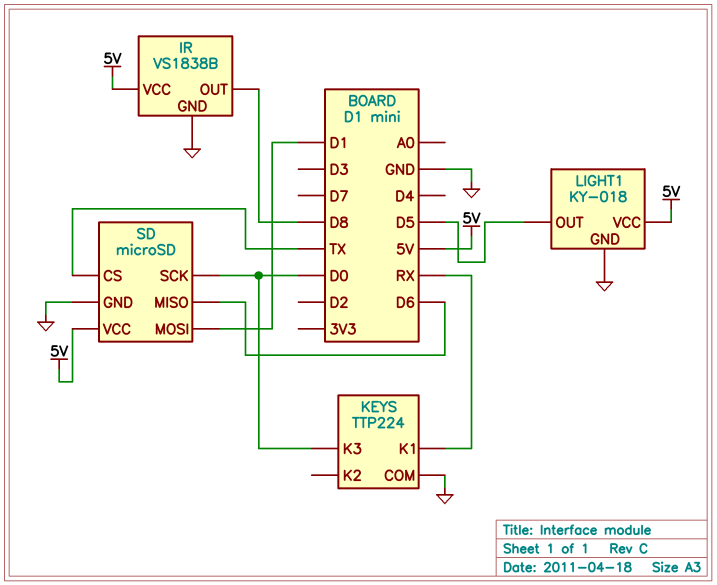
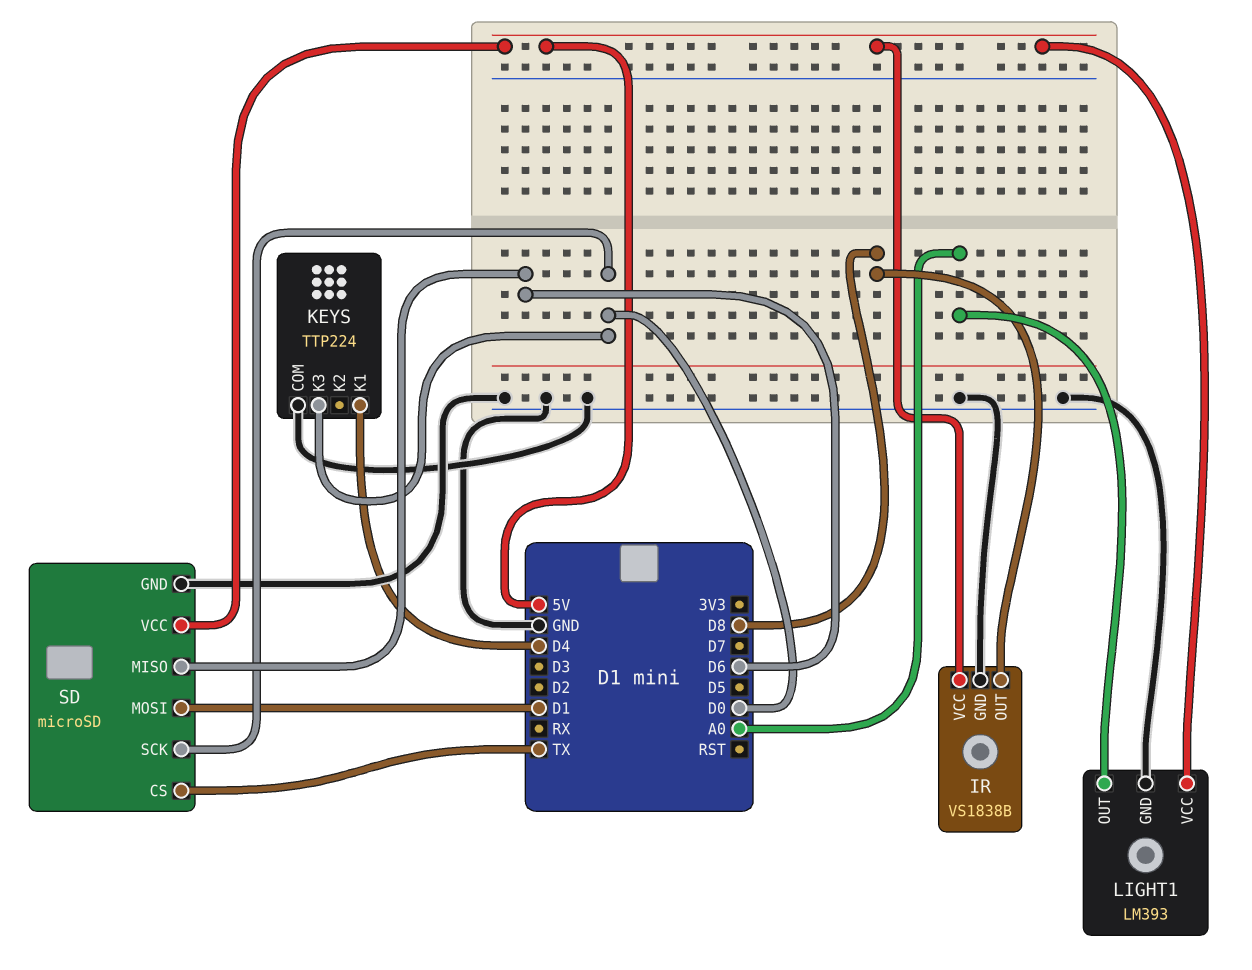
KEYS pin K1: RX -> D4
LIGHT1: KY-018 -> LM393
LIGHT1 pin OUT: D5 -> A0

